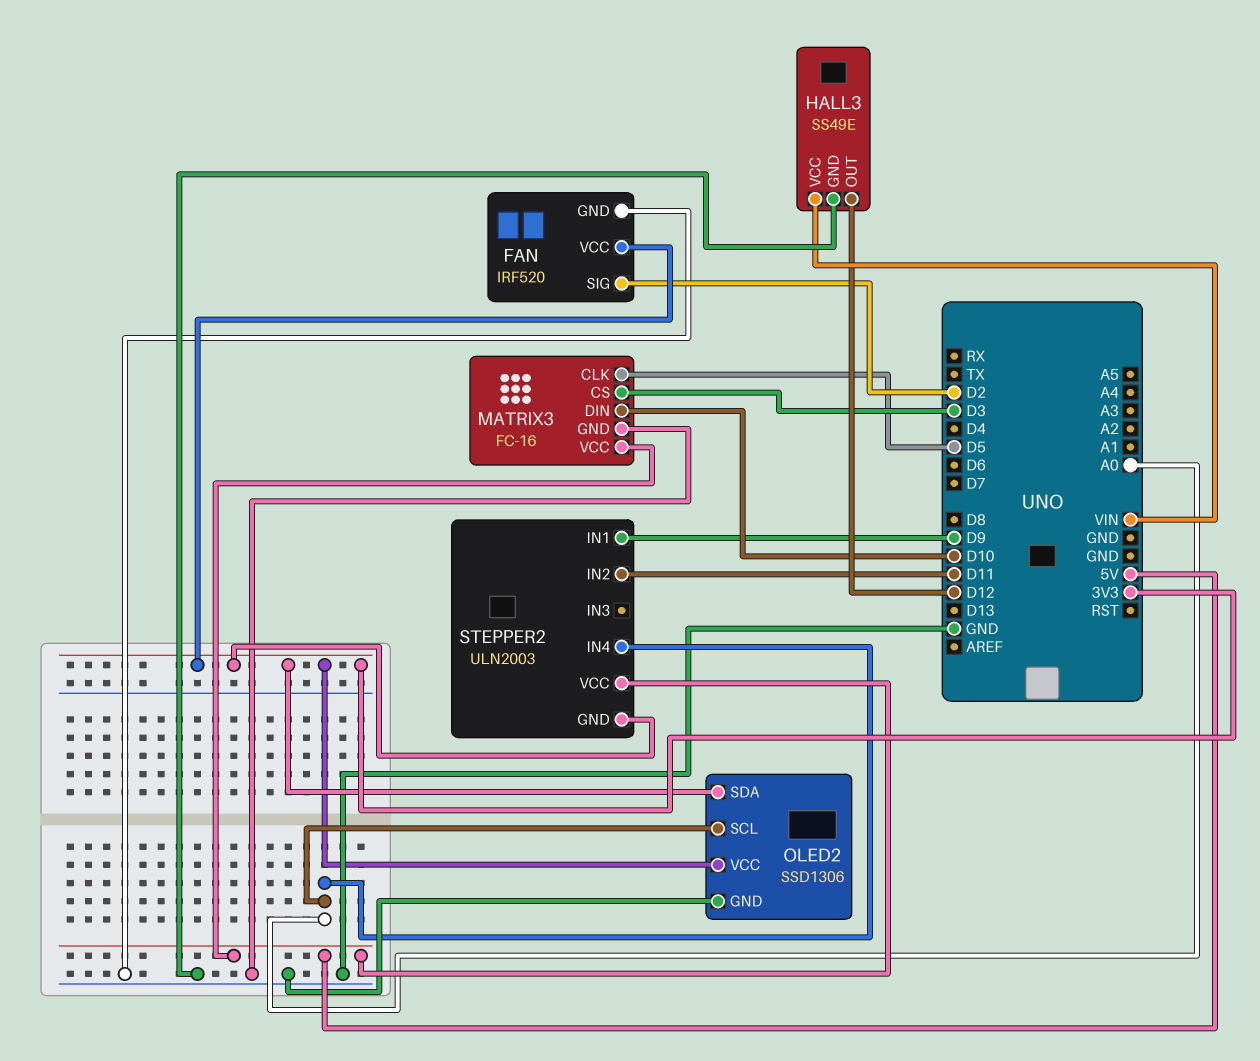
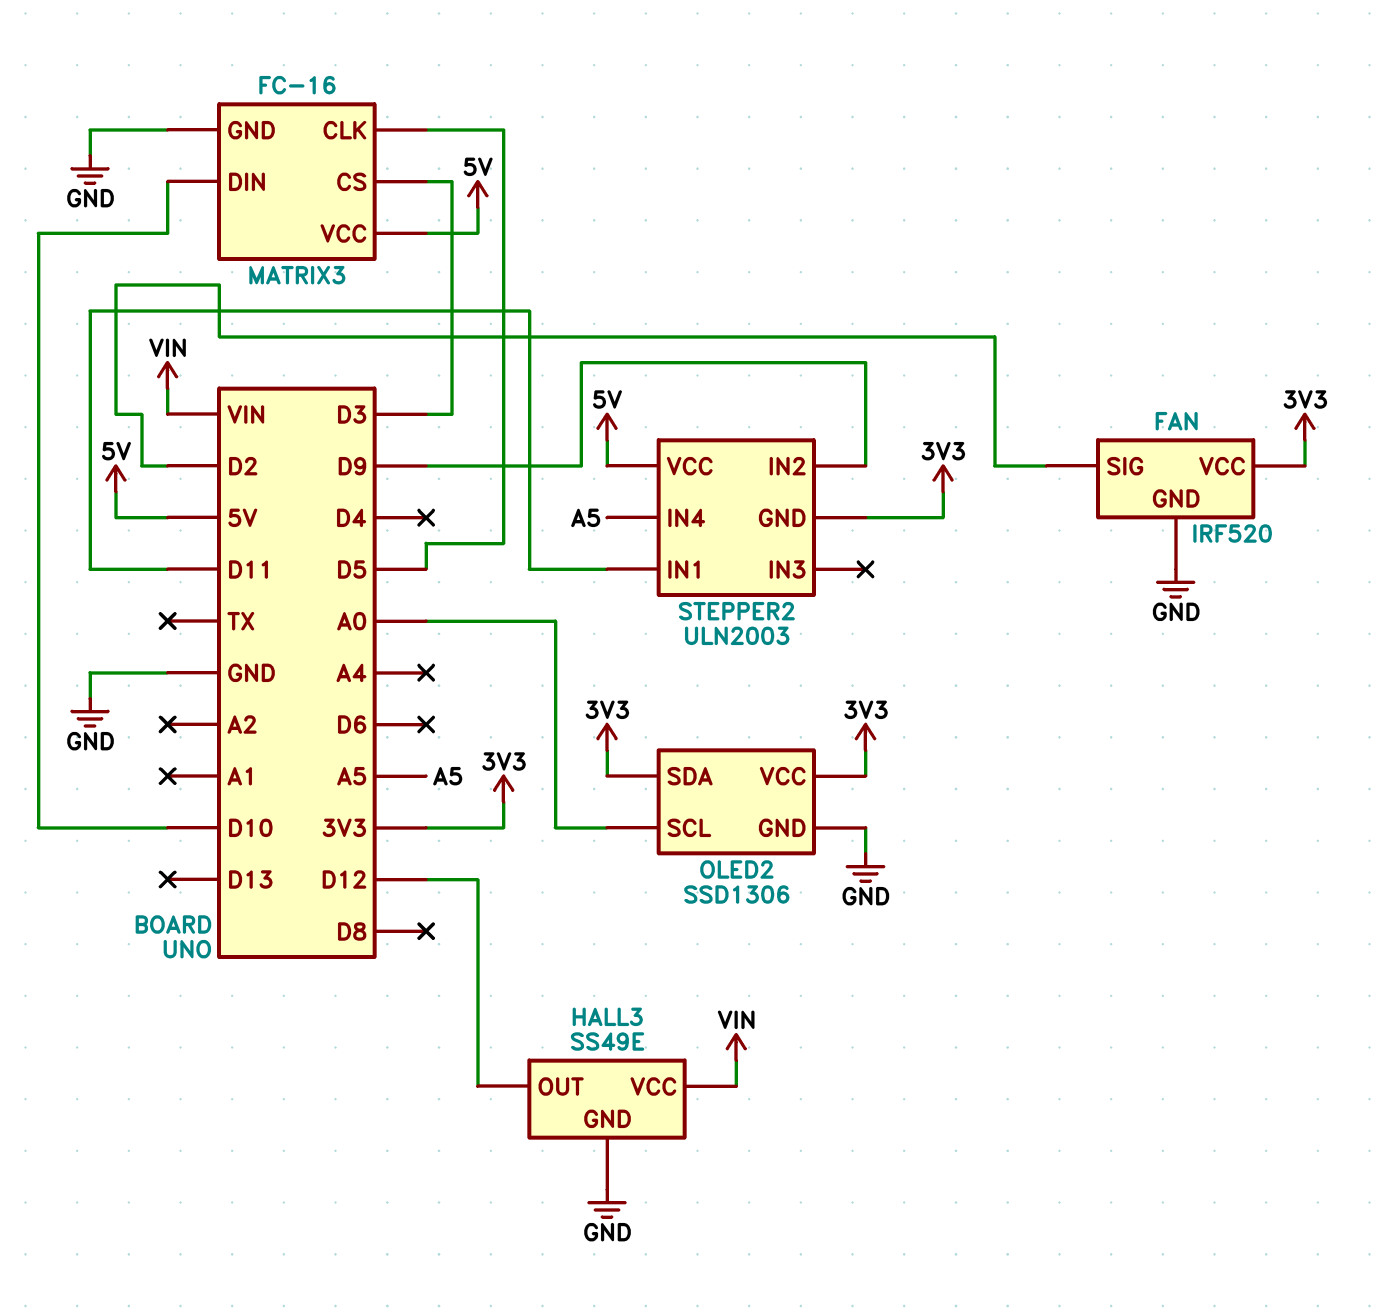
STEPPER2 pin IN1: D9 -> D11
STEPPER2 pin IN2: D11 -> D9
STEPPER2 pin IN4: A0 -> A5

